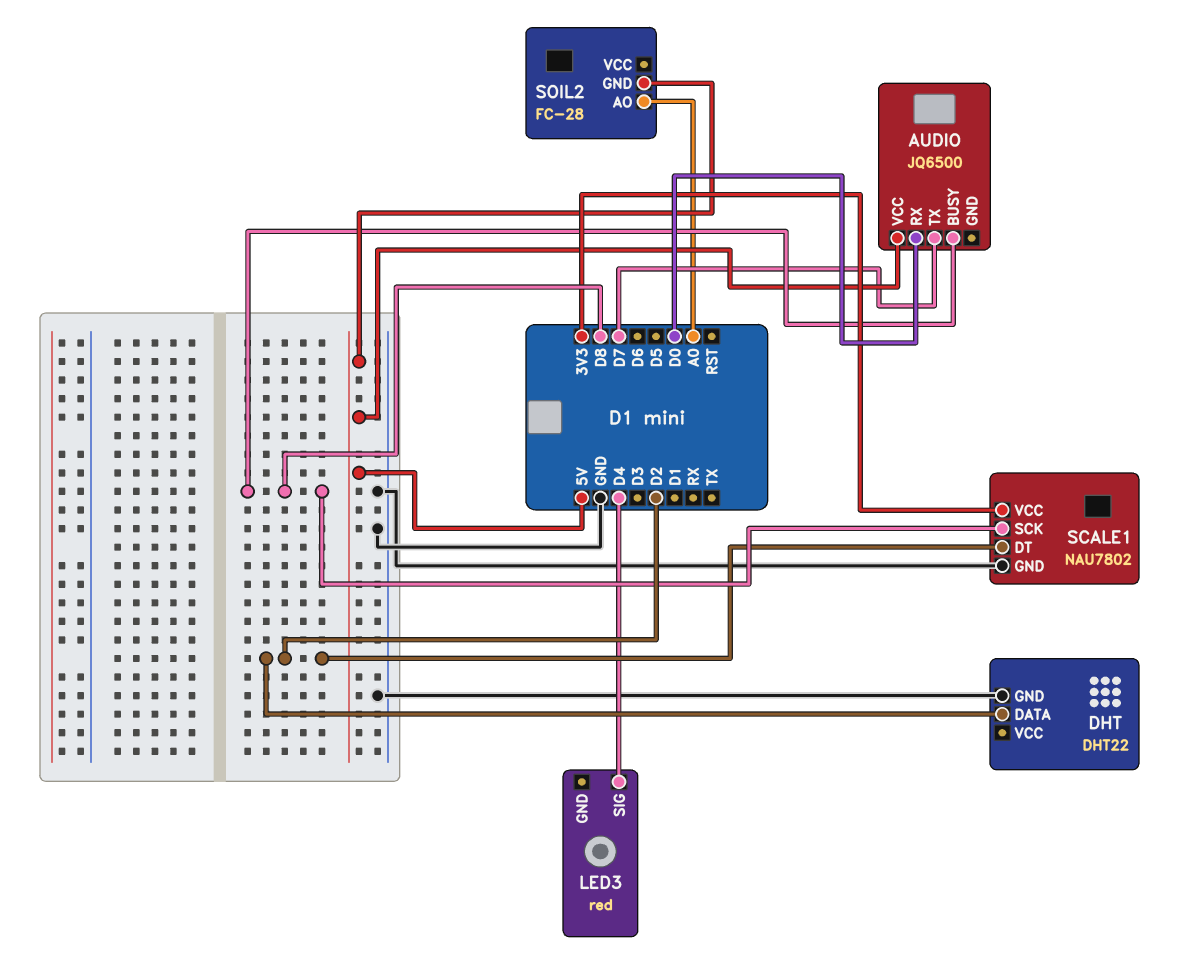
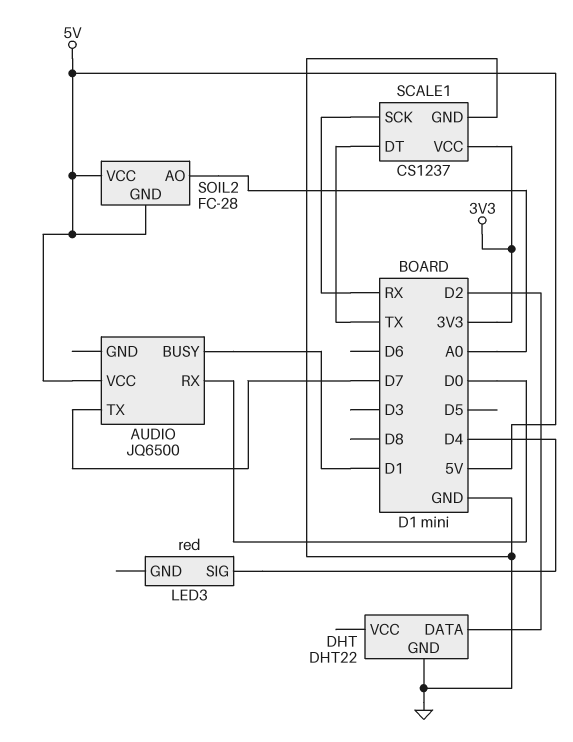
AUDIO pin BUSY: D8 -> D1
SCALE1: NAU7802 -> CS1237
SCALE1 pin DT: D2 -> TX
SCALE1 pin SCK: D8 -> RX
SOIL2 pin VCC: none -> 5V

